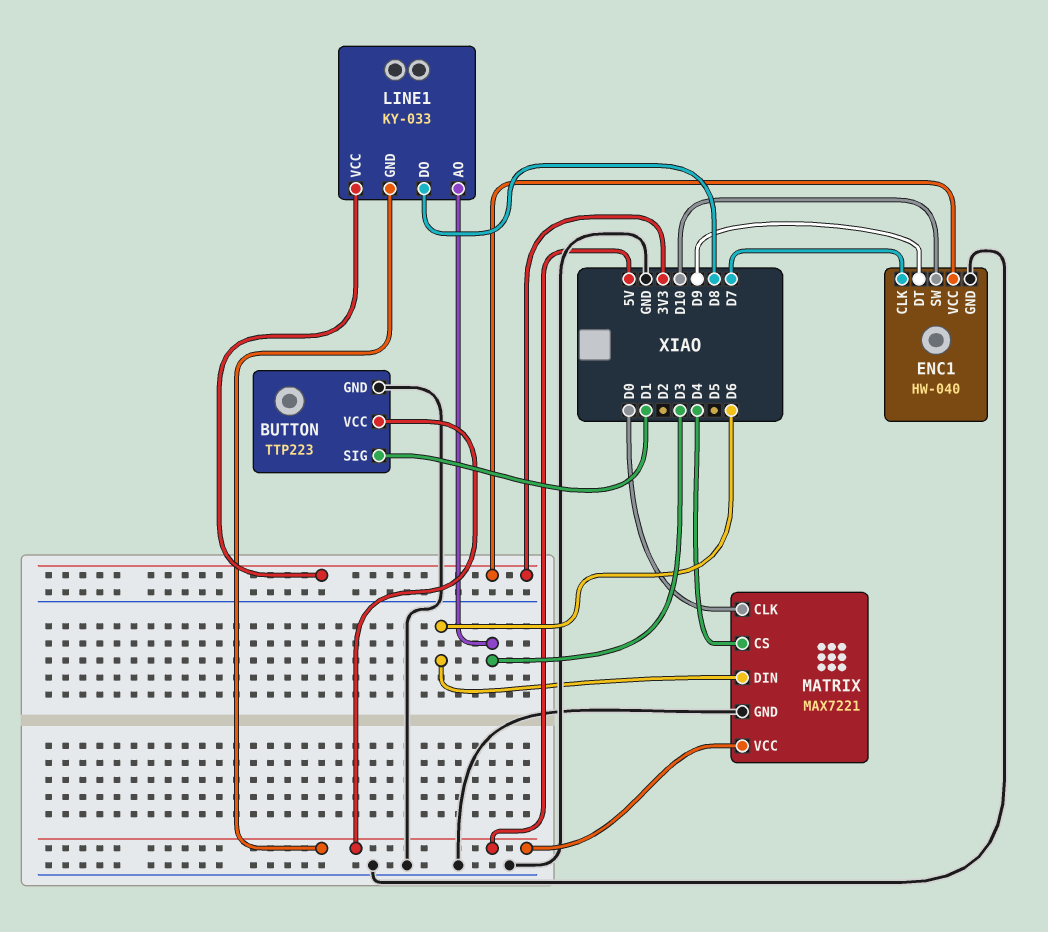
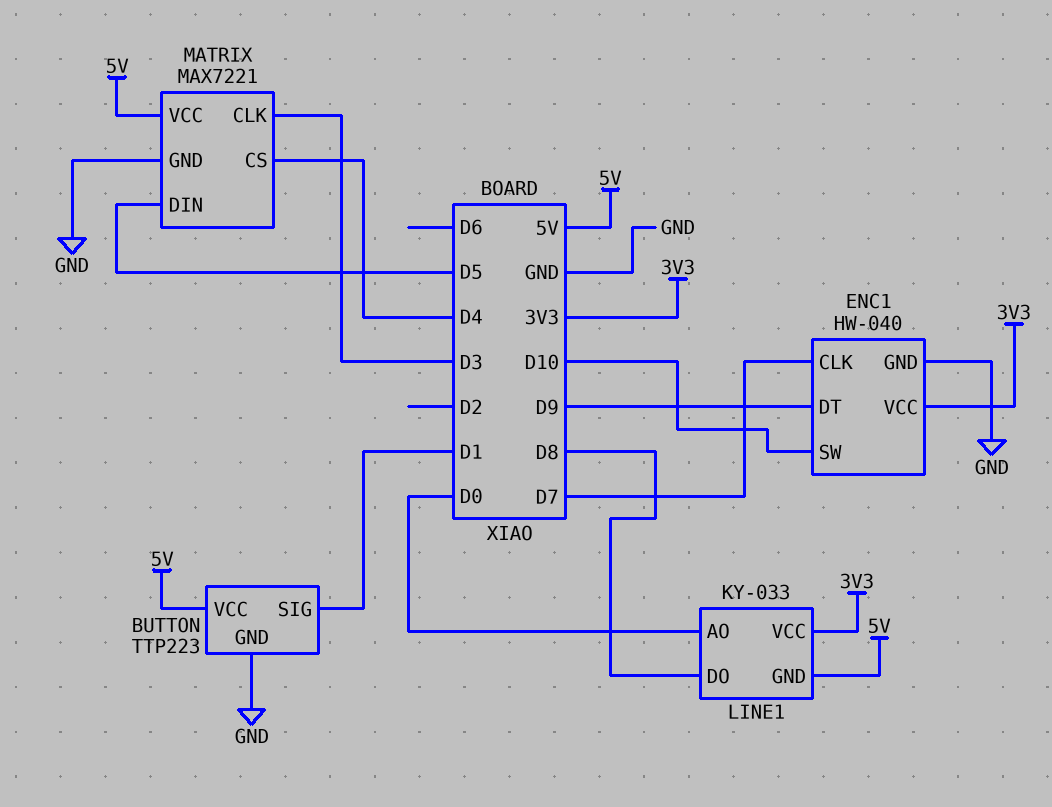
LINE1 pin AO: D3 -> D0
MATRIX pin CLK: D0 -> D3
MATRIX pin DIN: D6 -> D5

